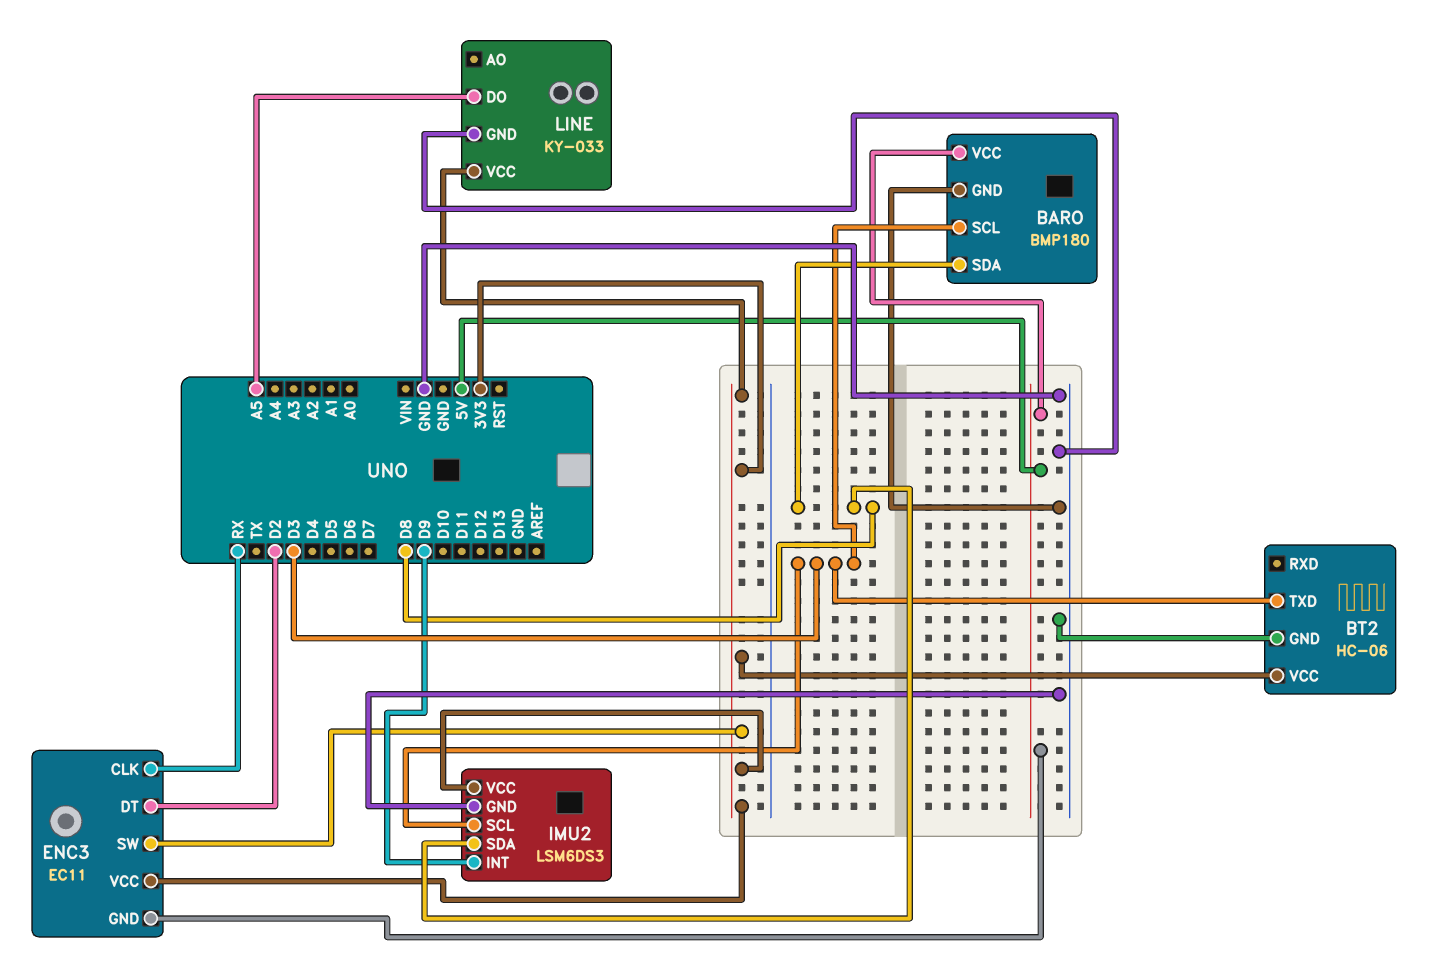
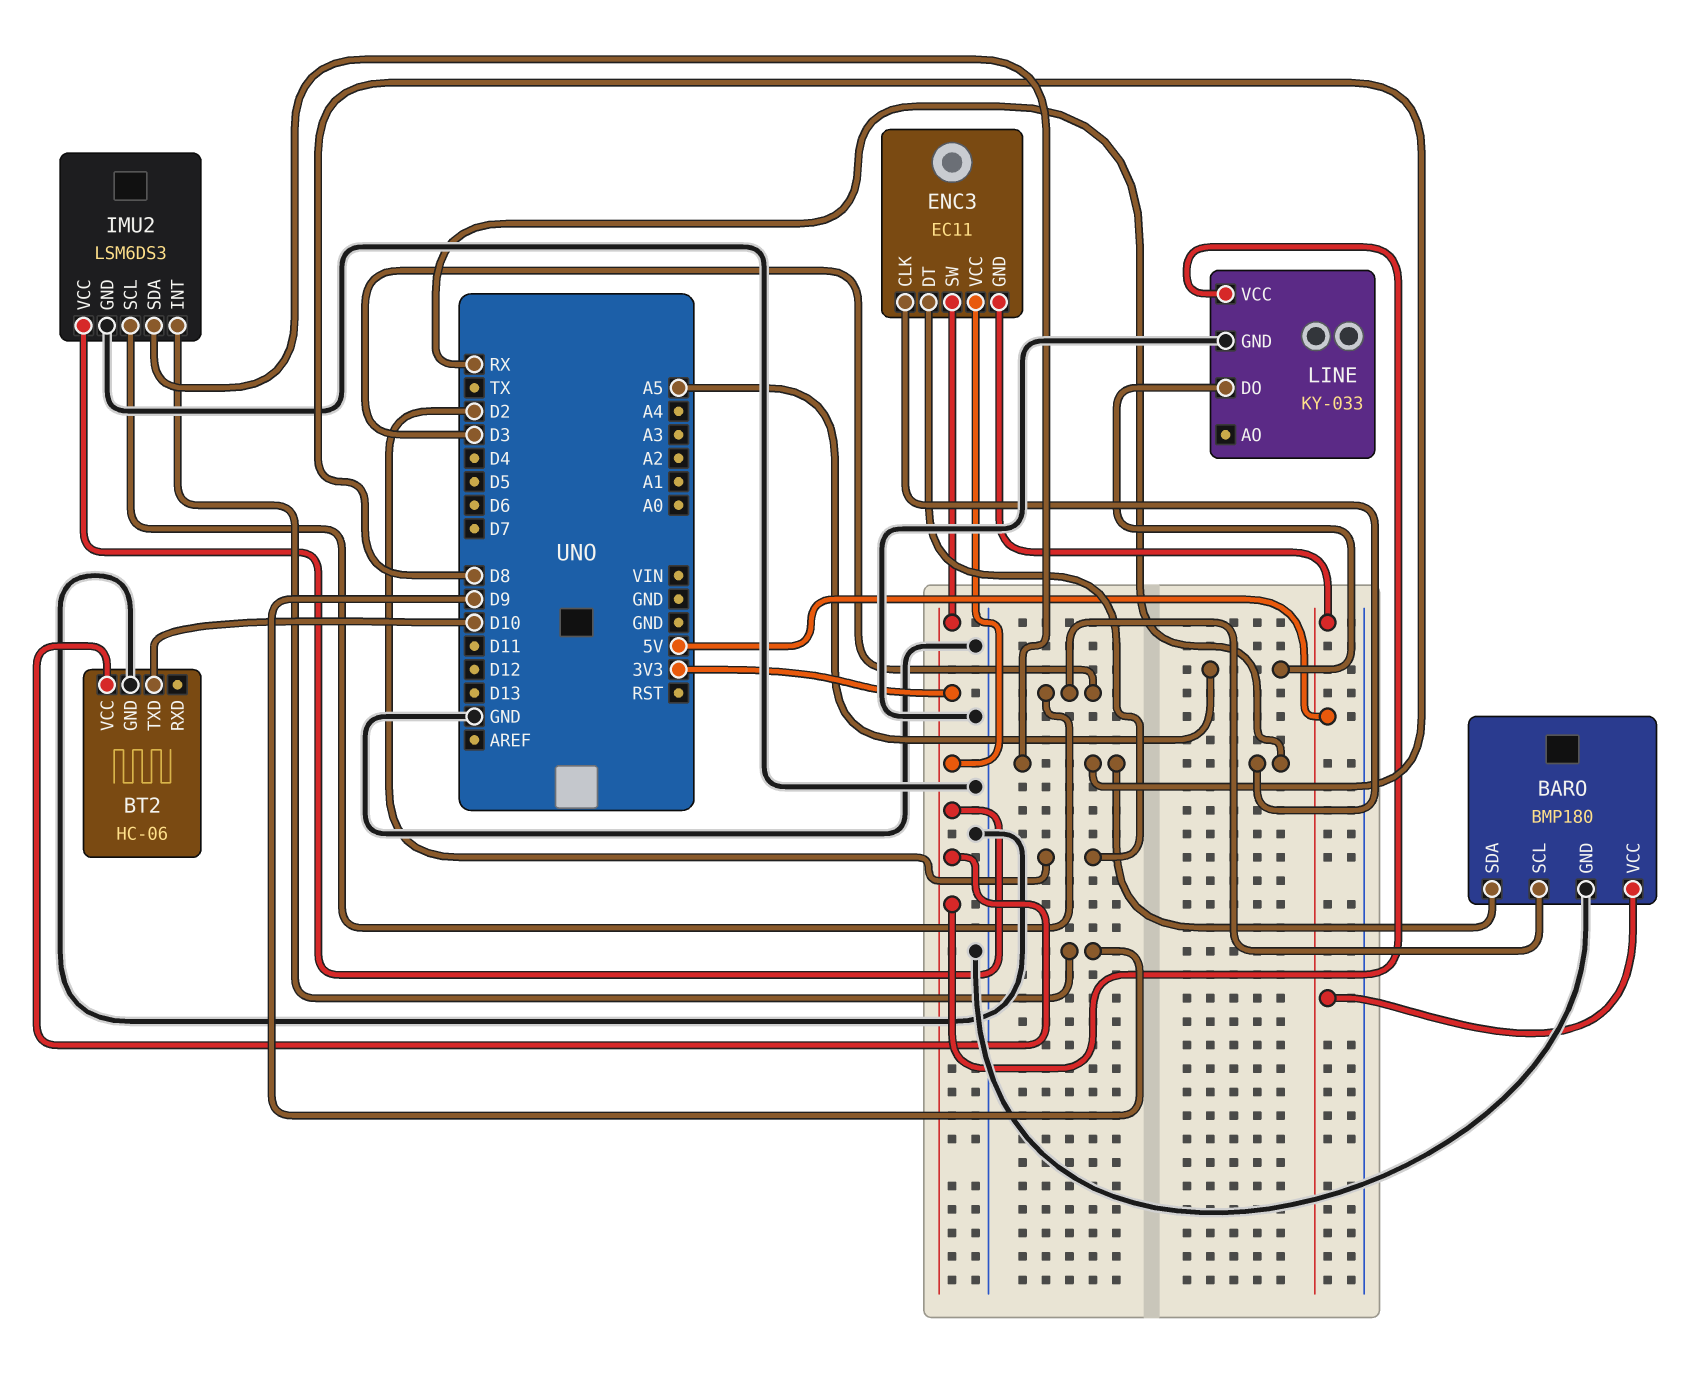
BT2 pin TXD: D3 -> D10

